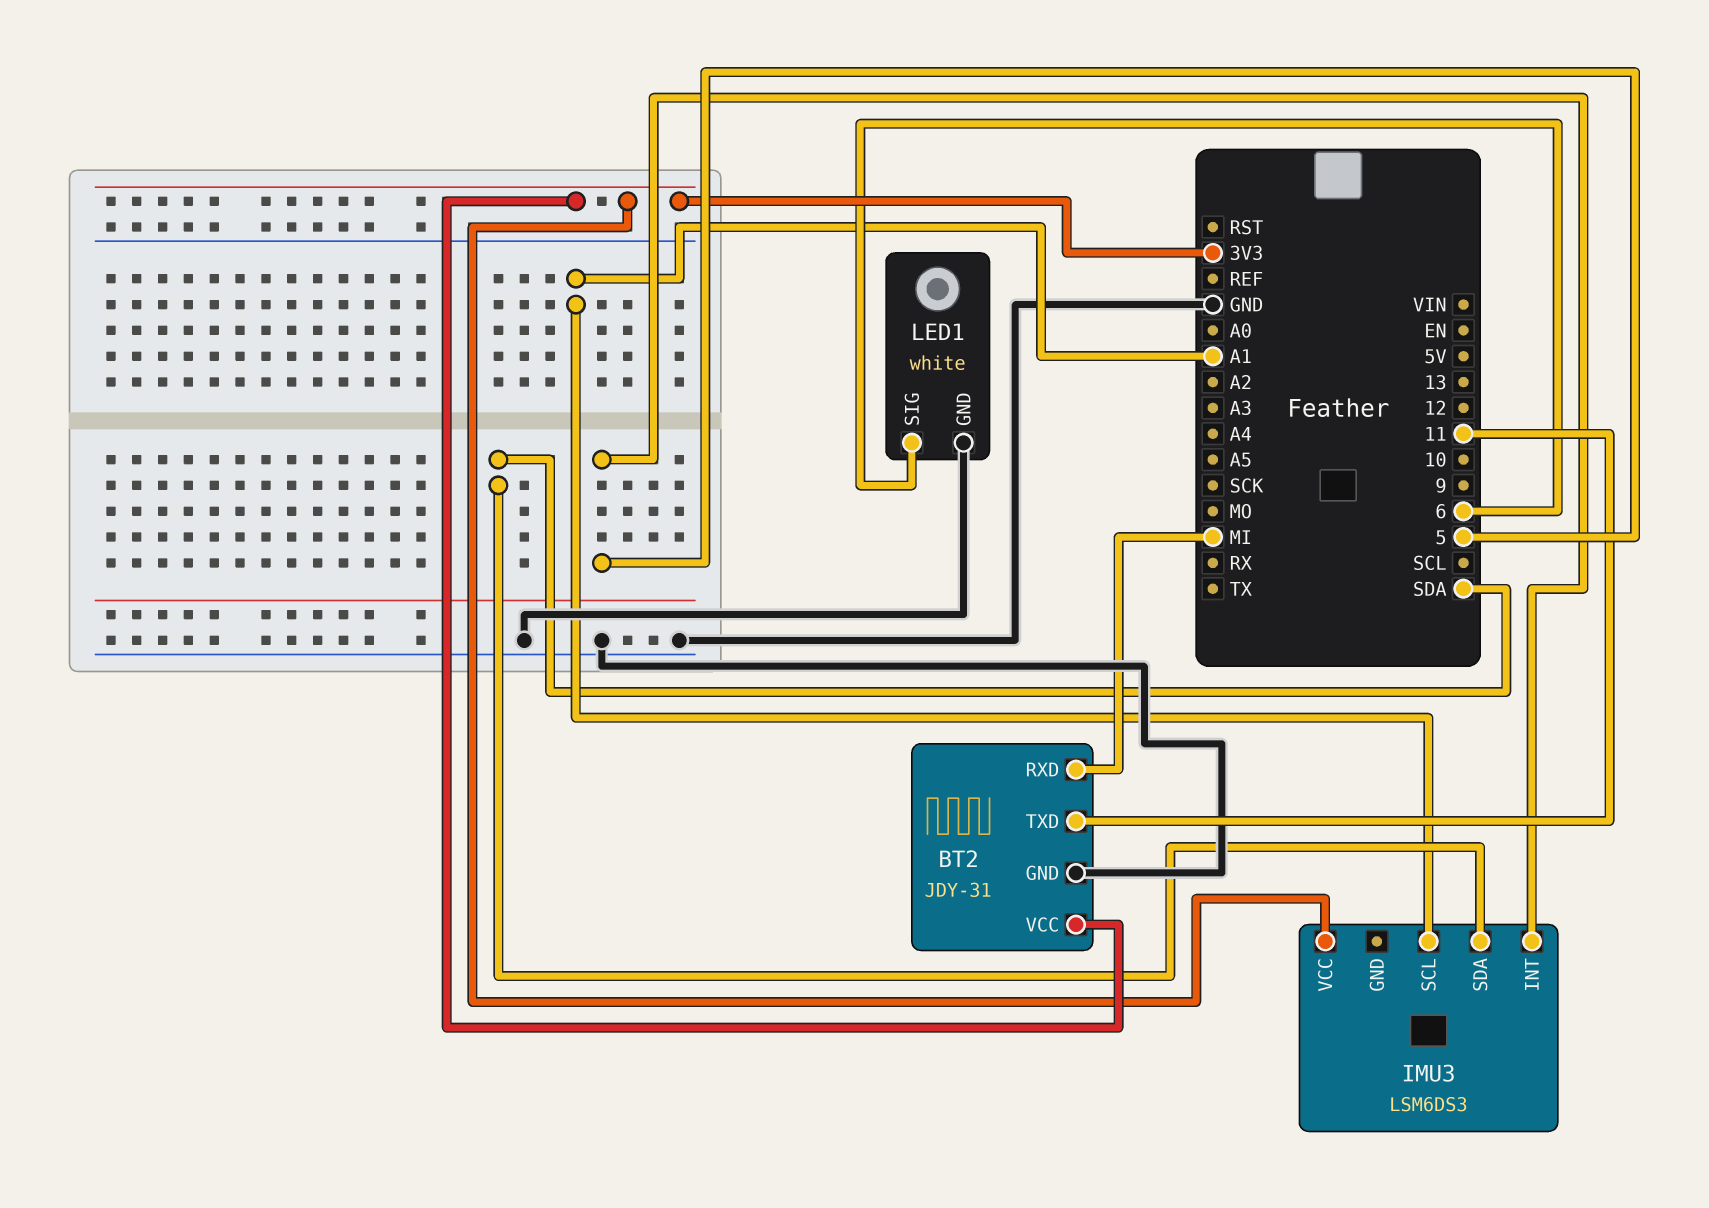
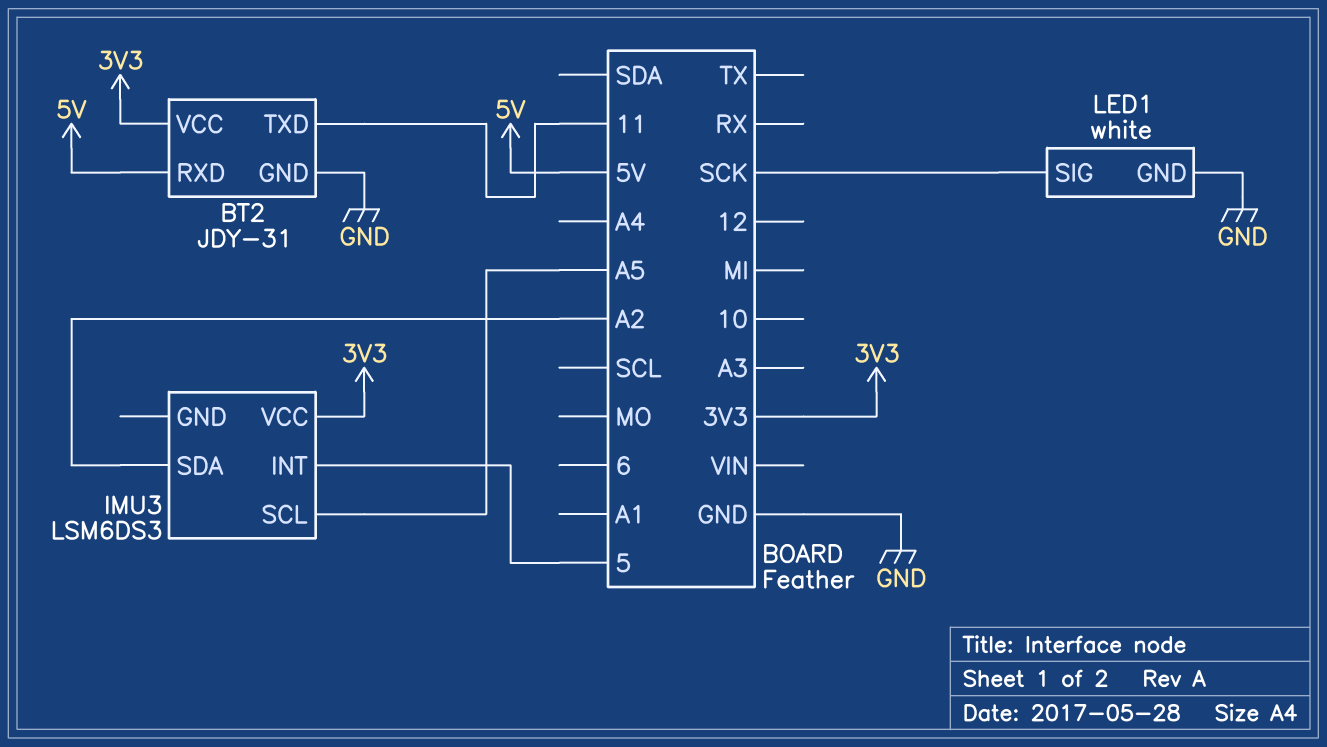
BT2 pin RXD: MI -> 5V
IMU3 pin SCL: A1 -> A5
IMU3 pin SDA: SDA -> A2
LED1 pin SIG: 6 -> SCK

